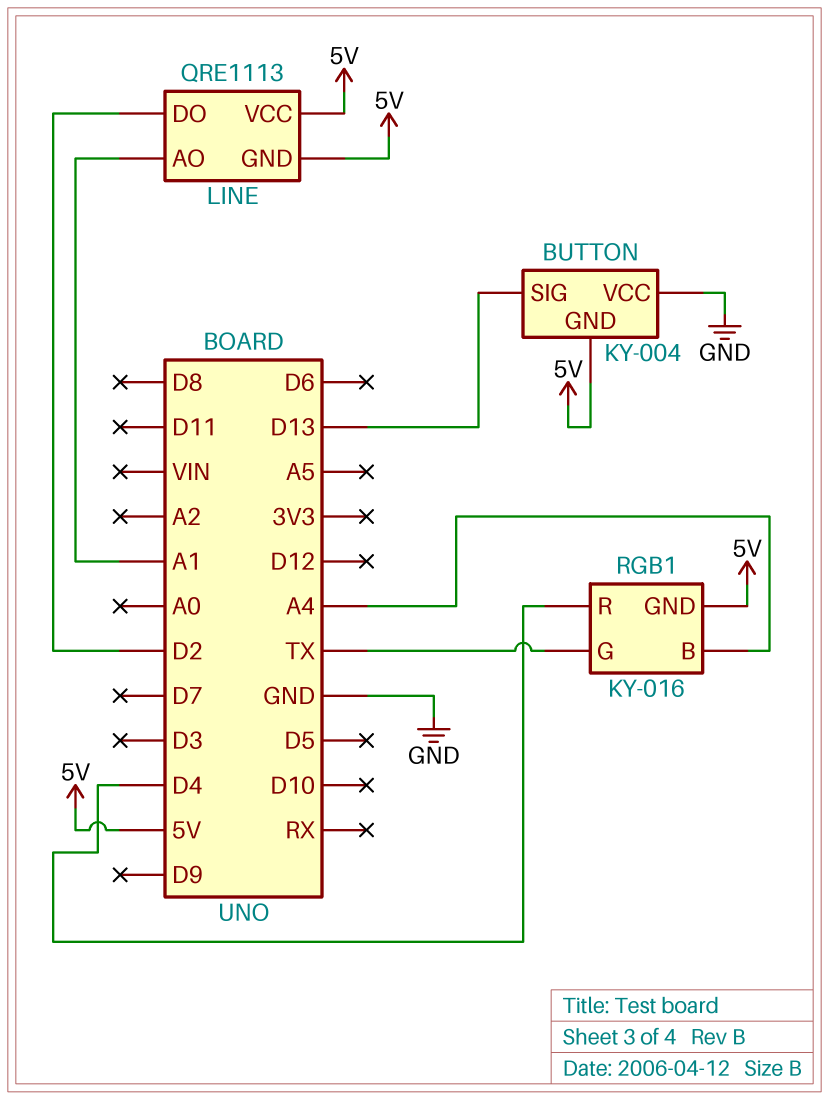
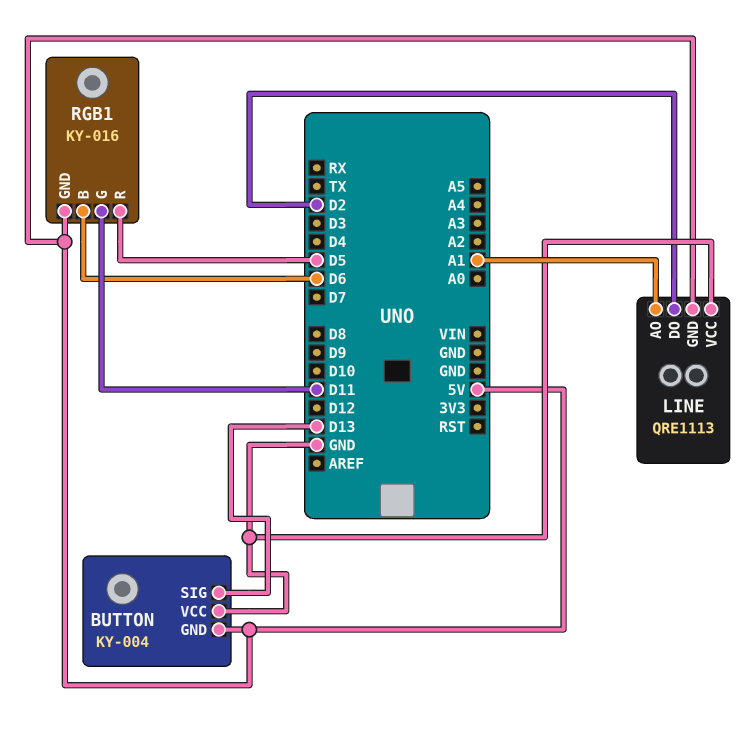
LINE pin VCC: 5V -> GND
RGB1 pin B: A4 -> D6
RGB1 pin G: TX -> D11
RGB1 pin R: D4 -> D5

